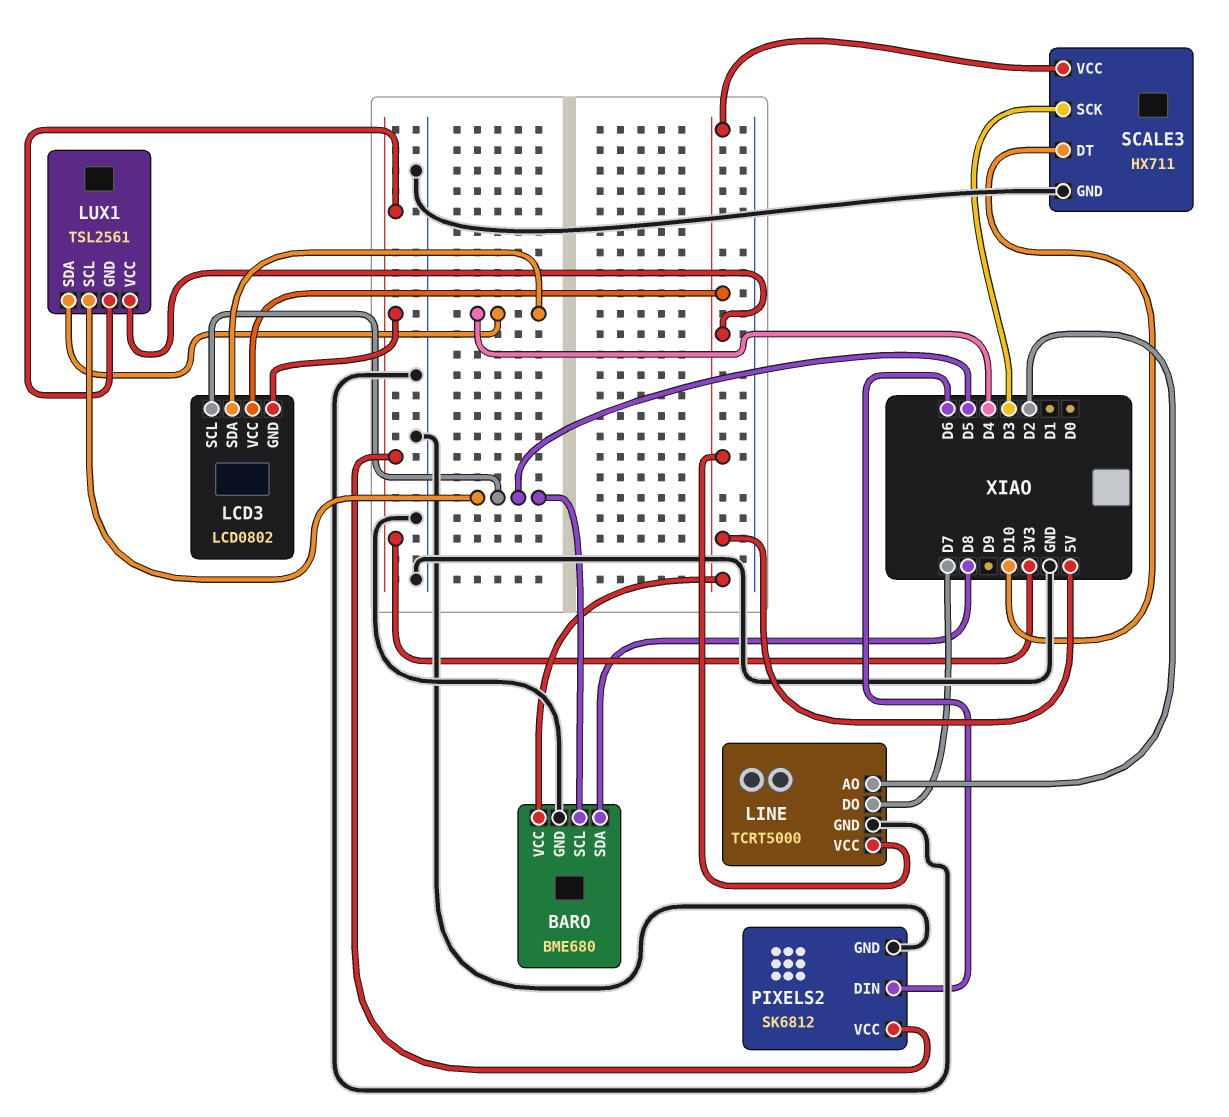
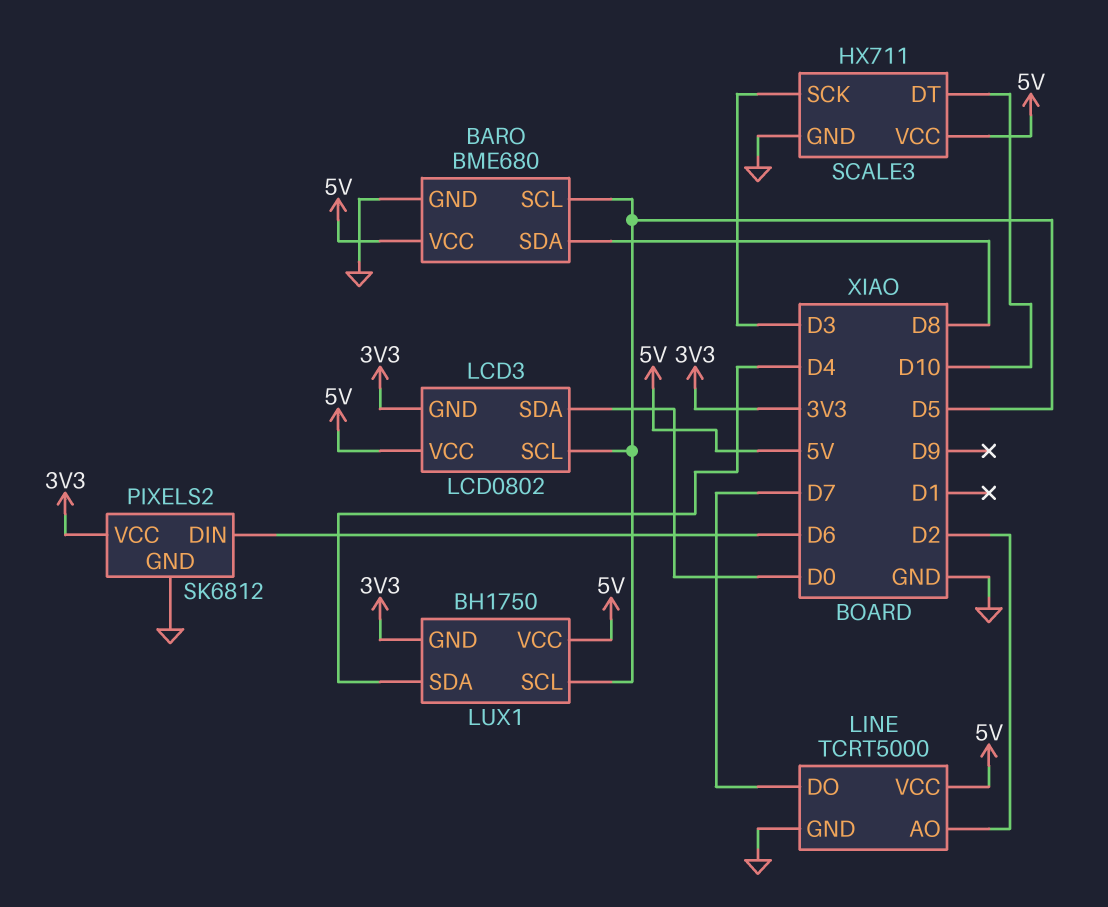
LCD3 pin SDA: D4 -> D0
LUX1: TSL2561 -> BH1750

